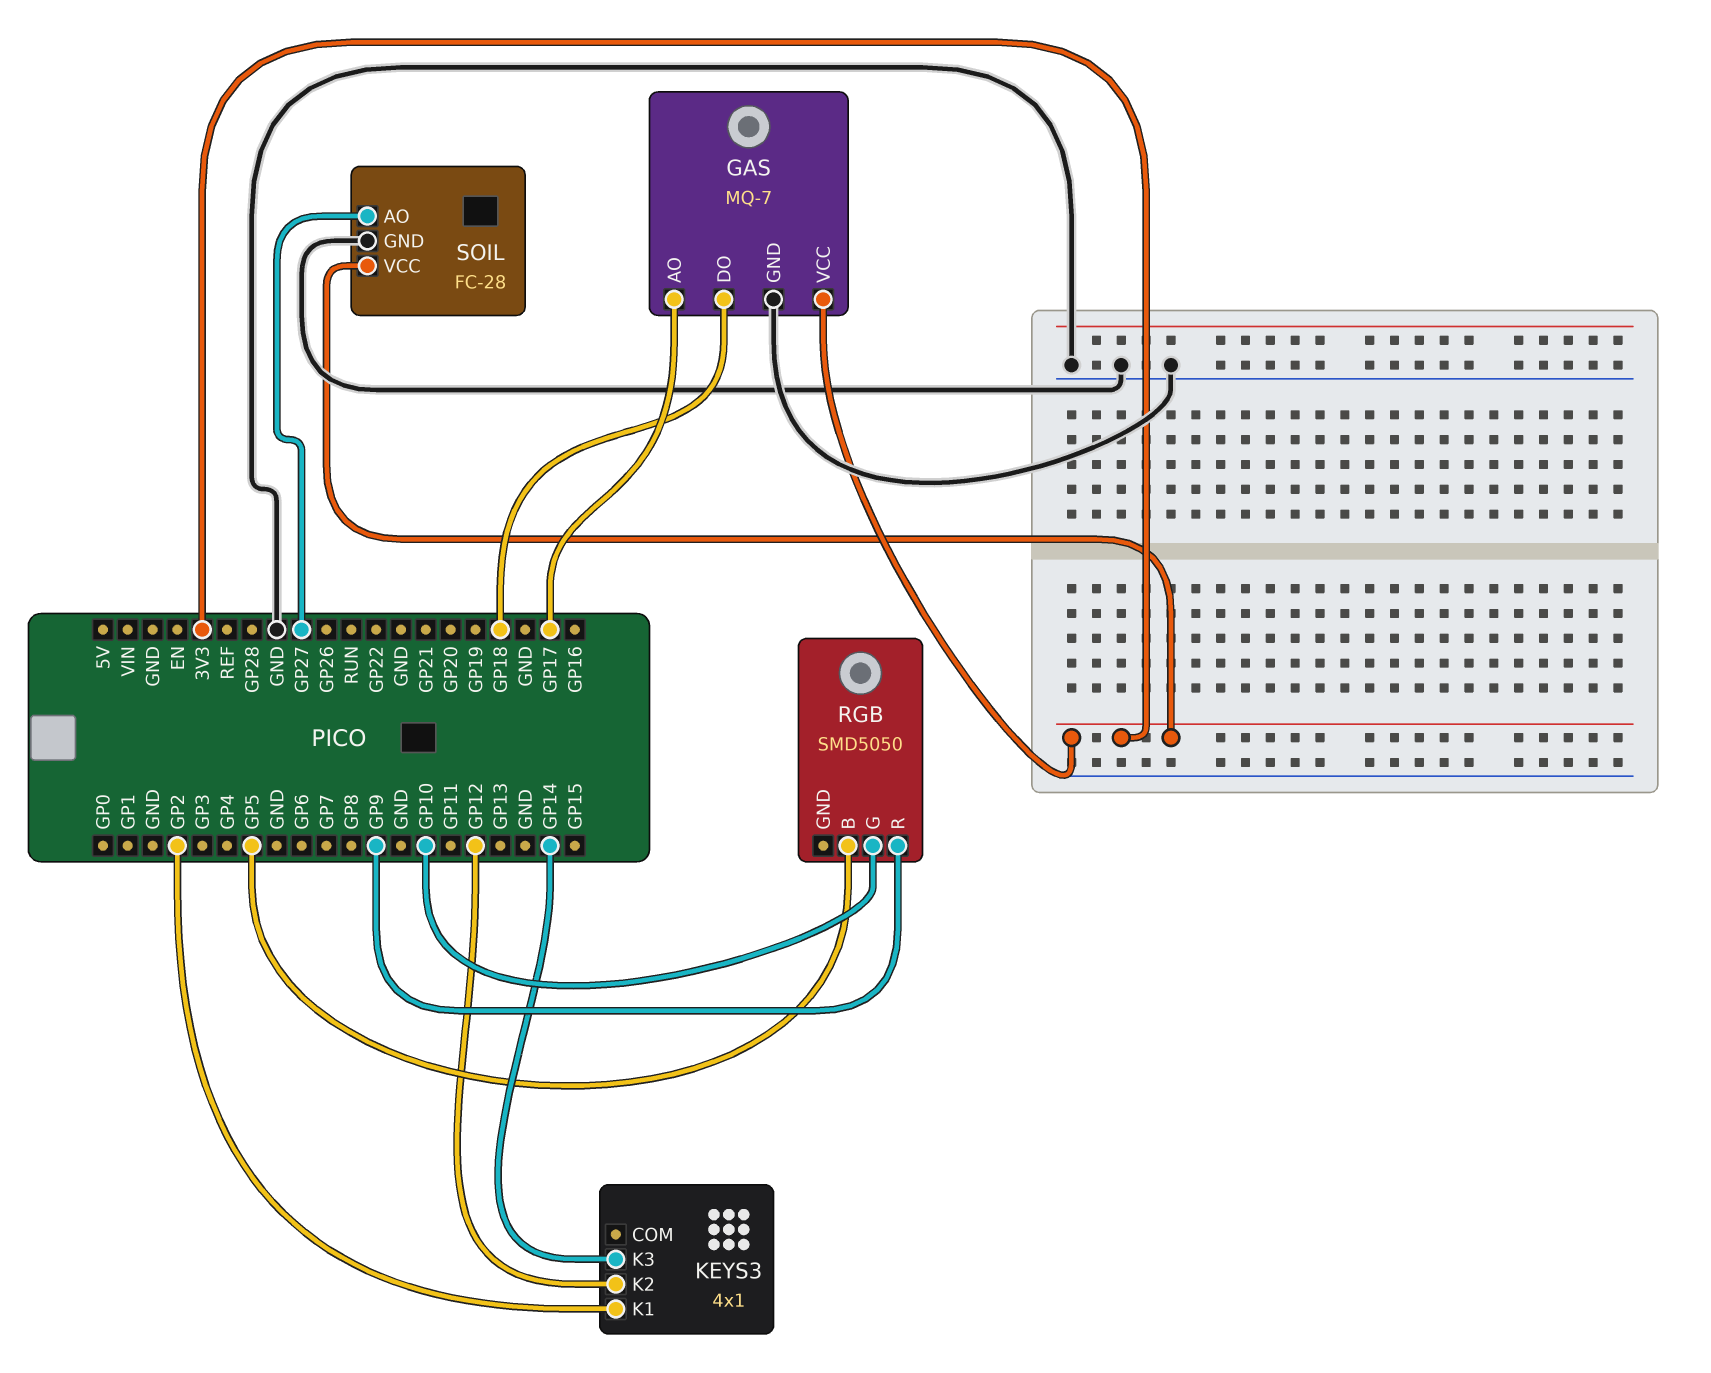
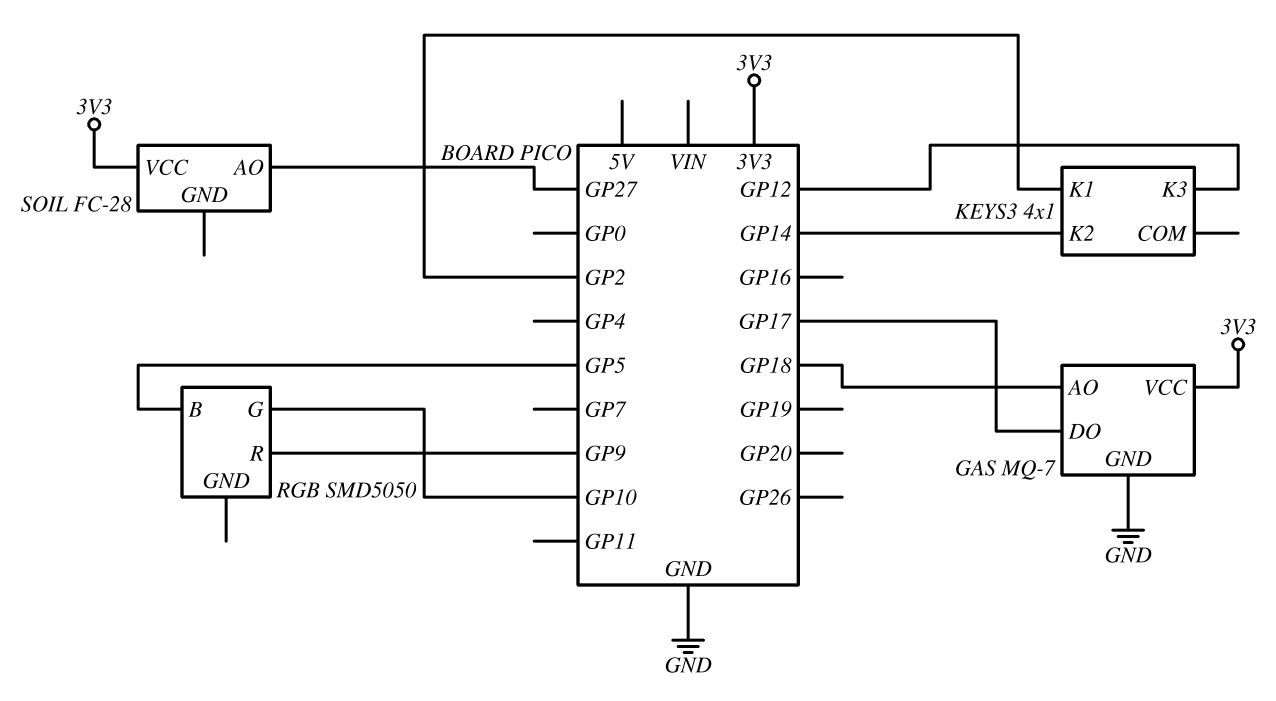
GAS pin AO: GP17 -> GP18
GAS pin DO: GP18 -> GP17
KEYS3 pin K2: GP12 -> GP14
KEYS3 pin K3: GP14 -> GP12
SOIL pin GND: GND -> none

